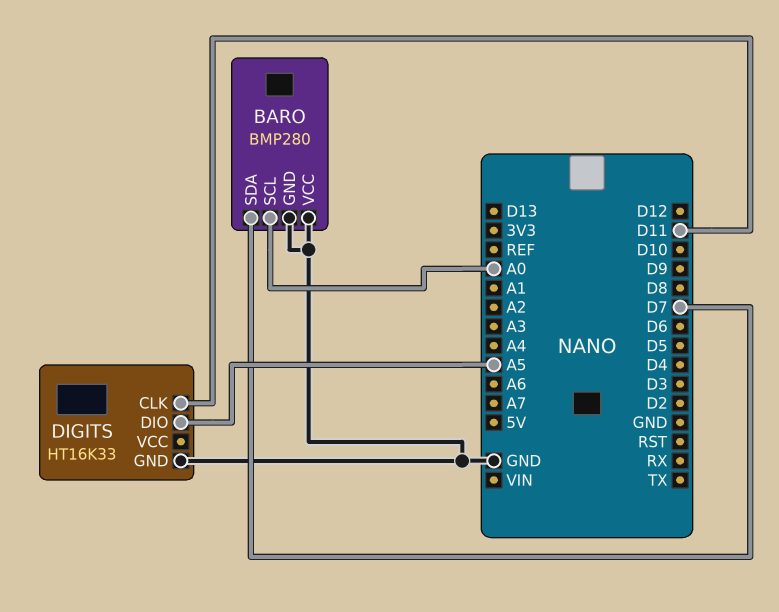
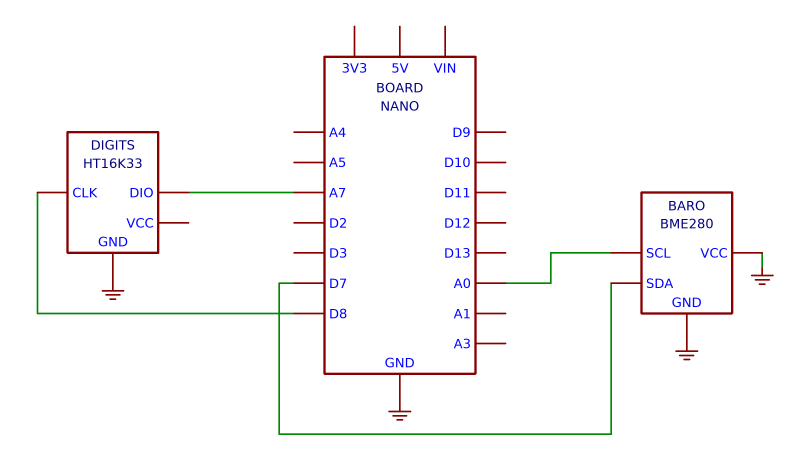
BARO: BMP280 -> BME280
DIGITS pin CLK: D11 -> D8
DIGITS pin DIO: A5 -> A7

